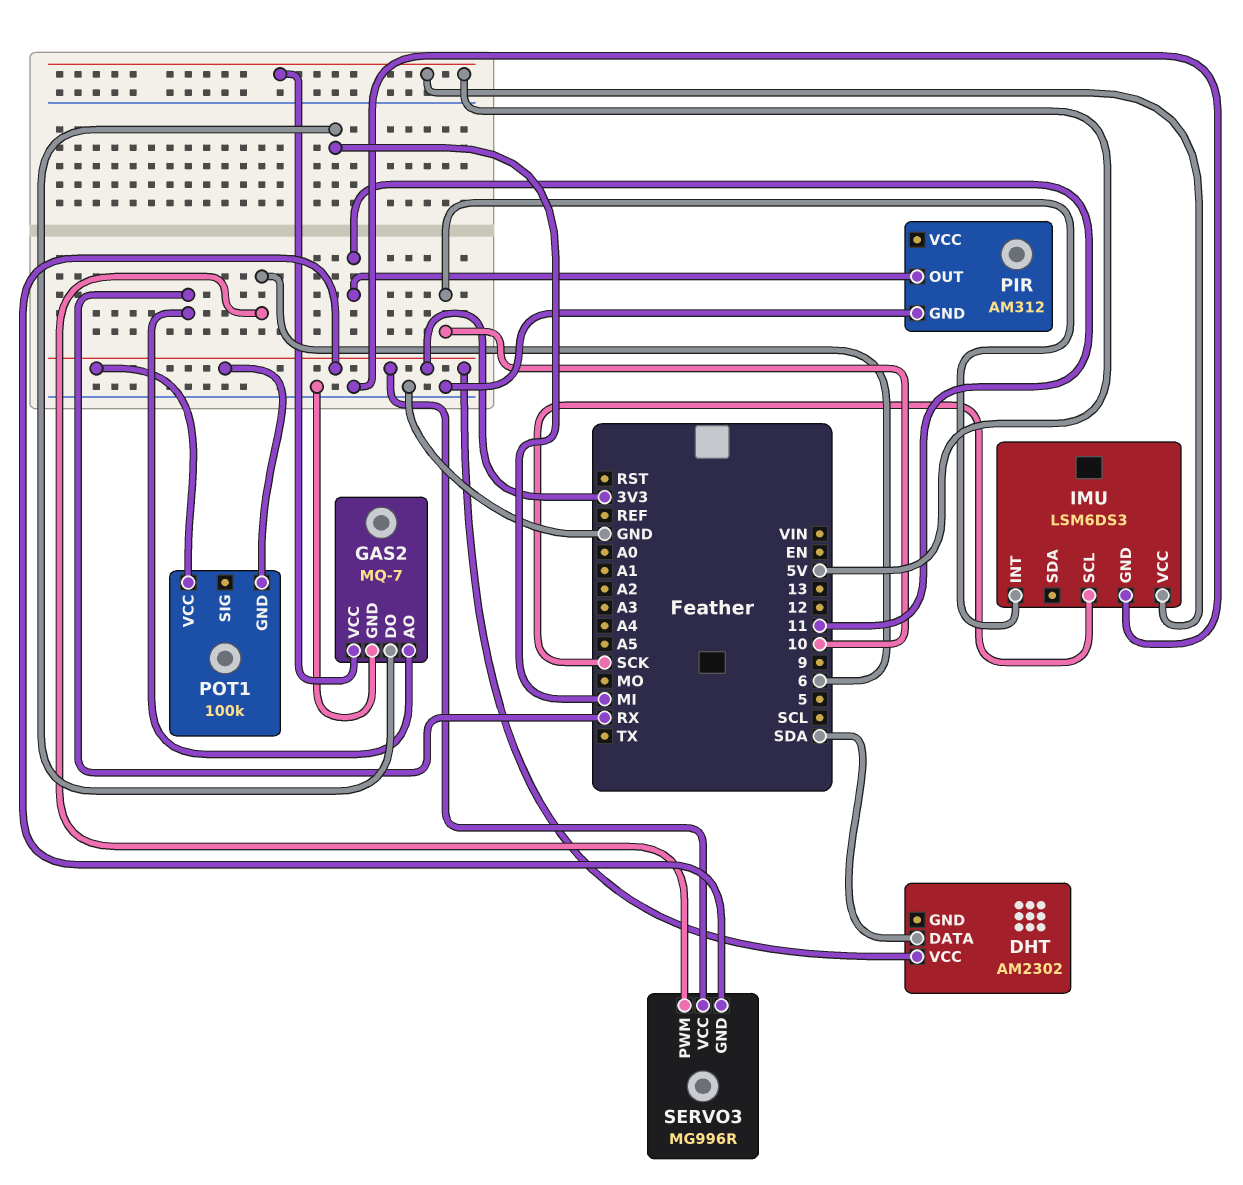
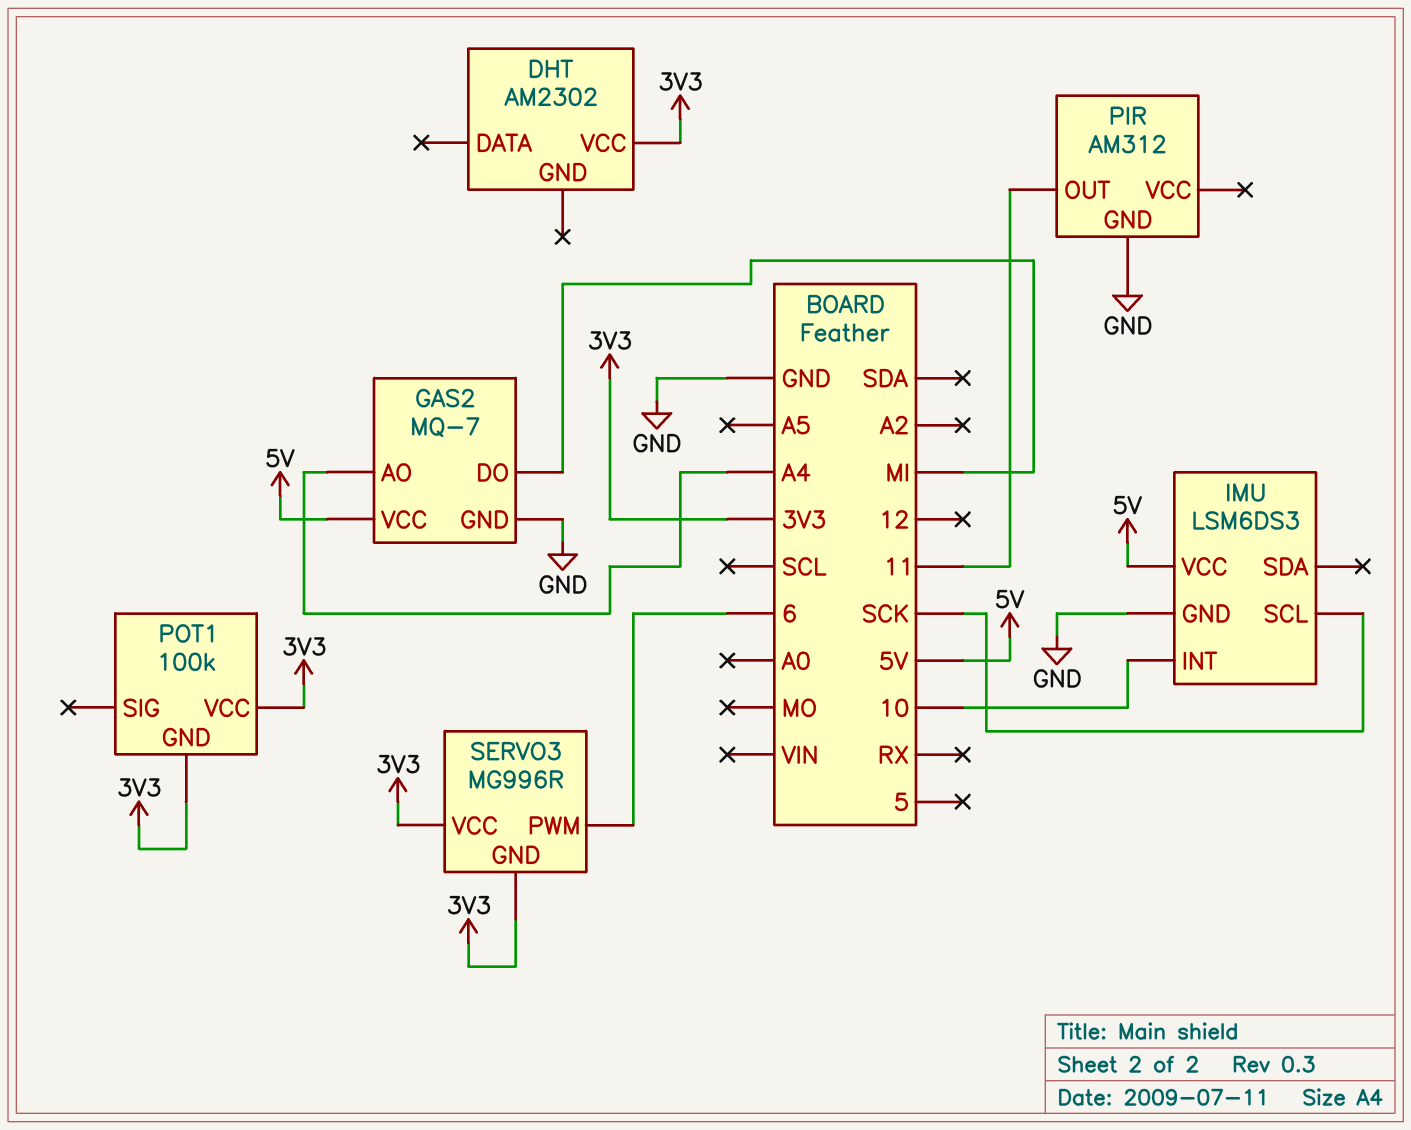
DHT pin DATA: SDA -> none
GAS2 pin AO: RX -> A4

